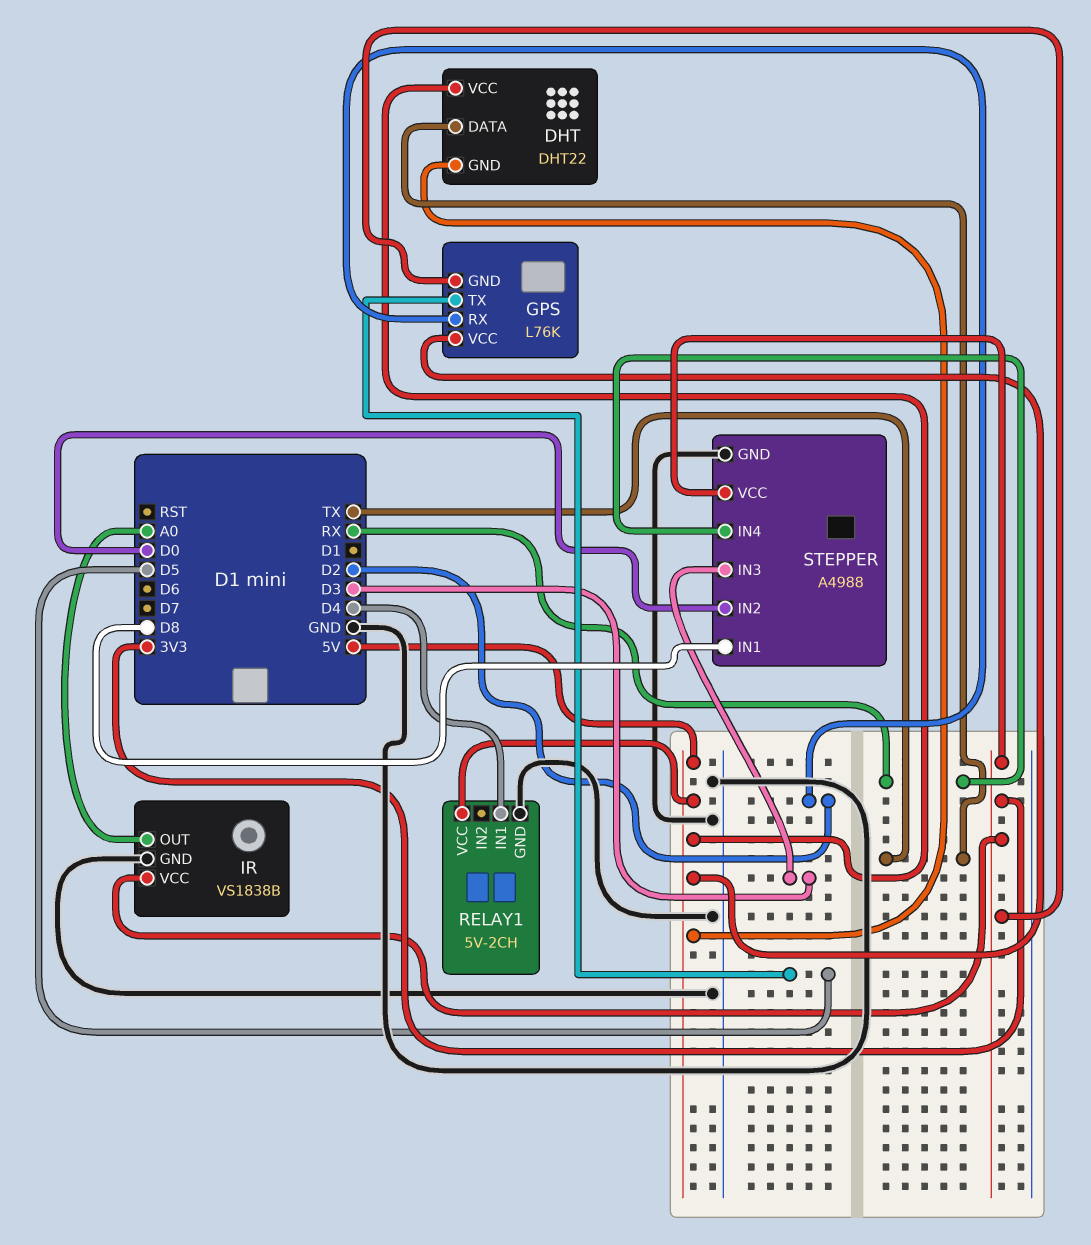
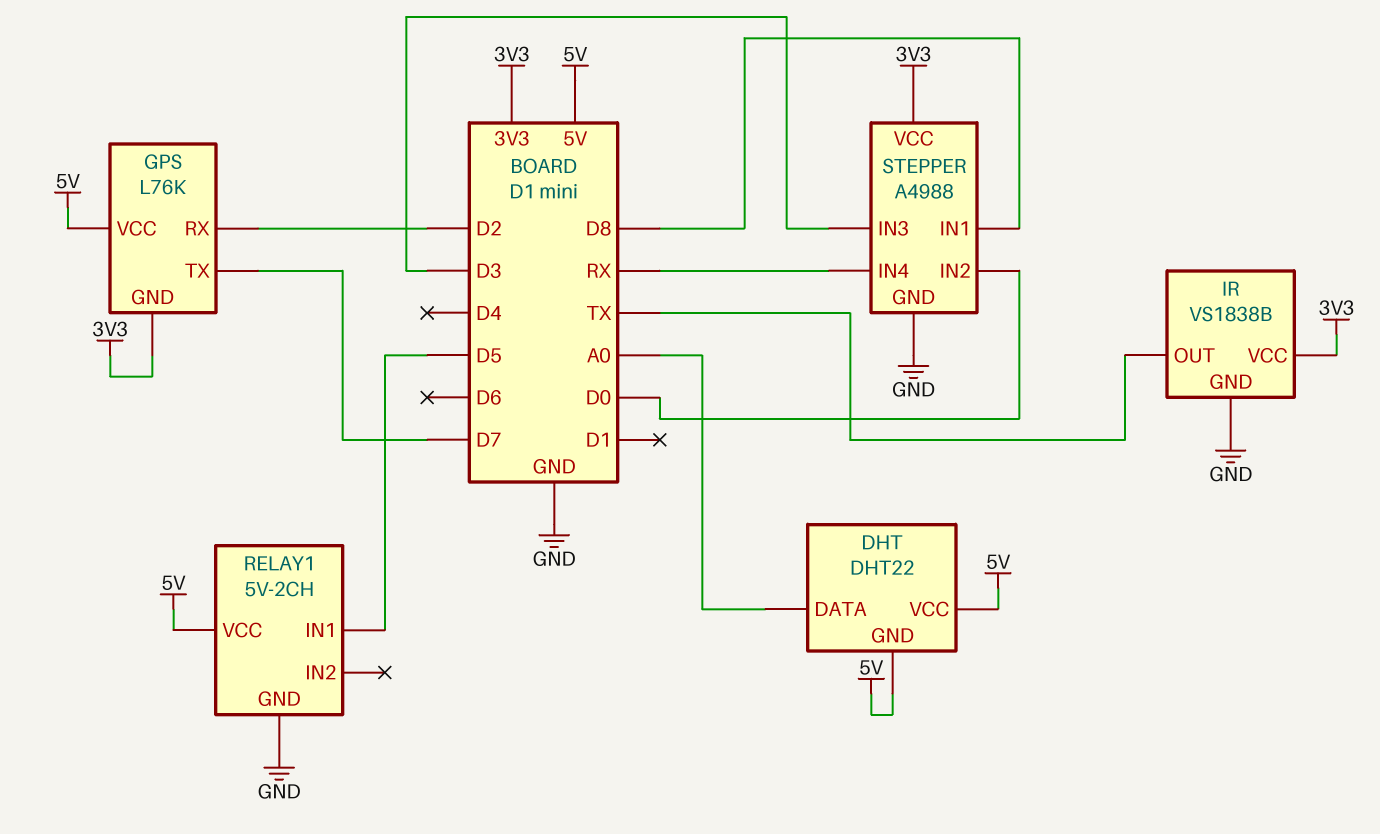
DHT pin DATA: TX -> A0
GPS pin TX: D5 -> D7
IR pin OUT: A0 -> TX
RELAY1 pin IN1: D4 -> D5

